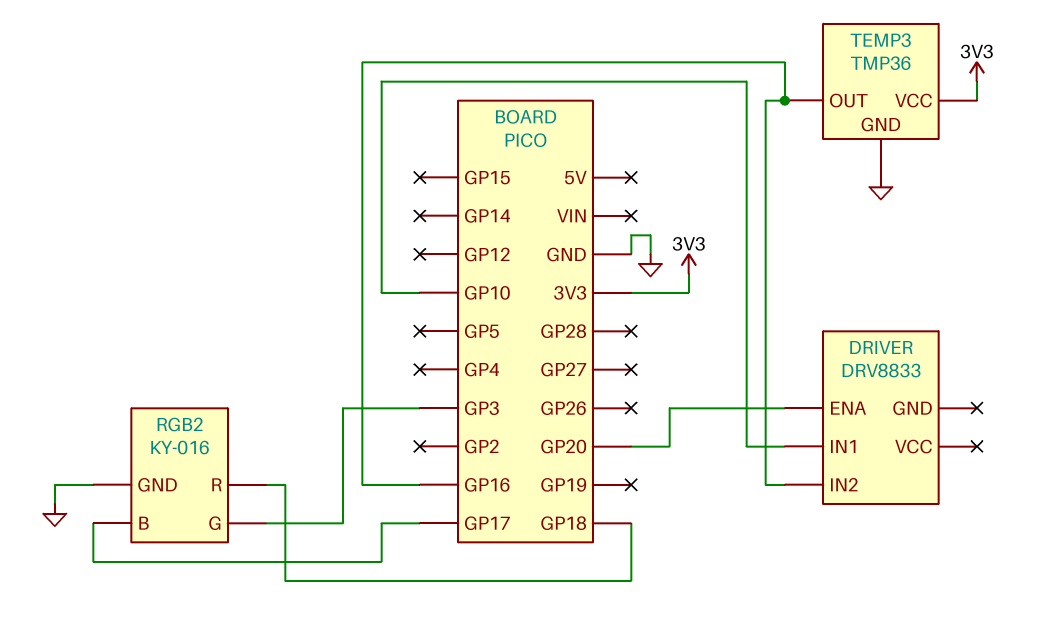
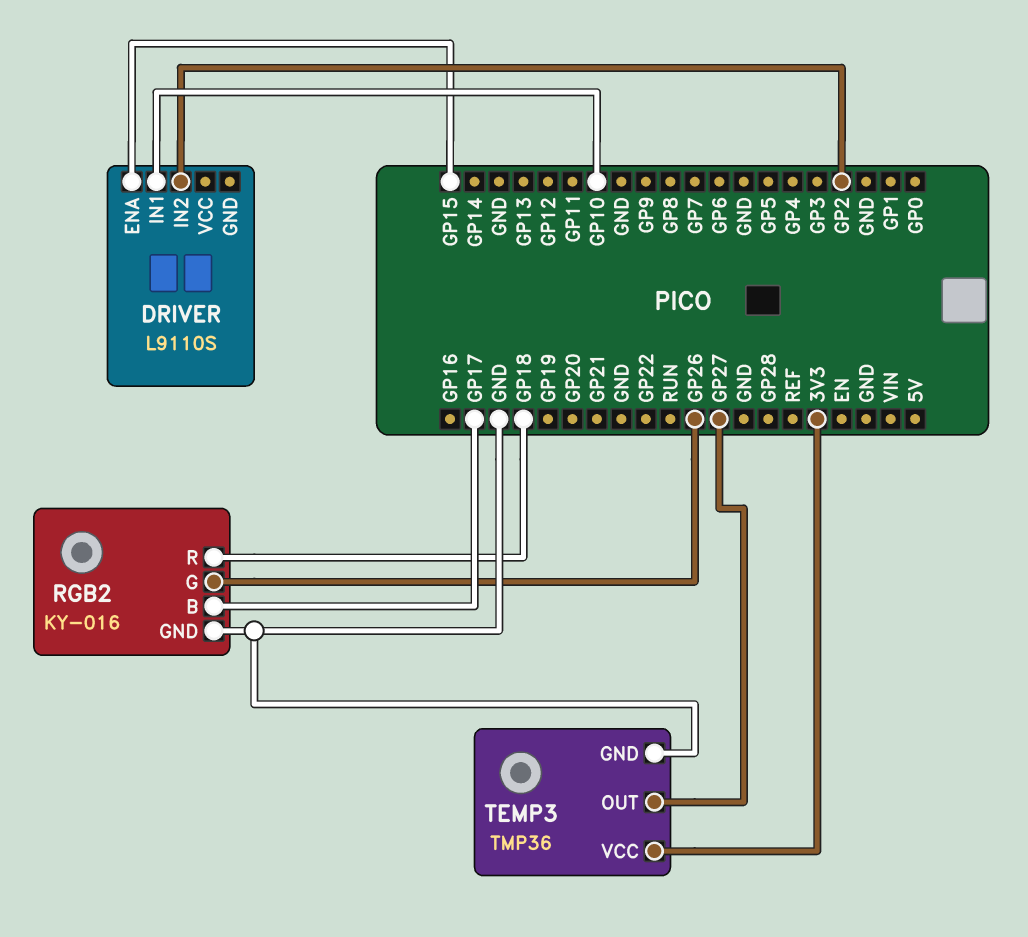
DRIVER: DRV8833 -> L9110S
DRIVER pin ENA: GP20 -> GP15
DRIVER pin IN2: GP16 -> GP2
RGB2 pin G: GP3 -> GP26
TEMP3 pin OUT: GP16 -> GP27

